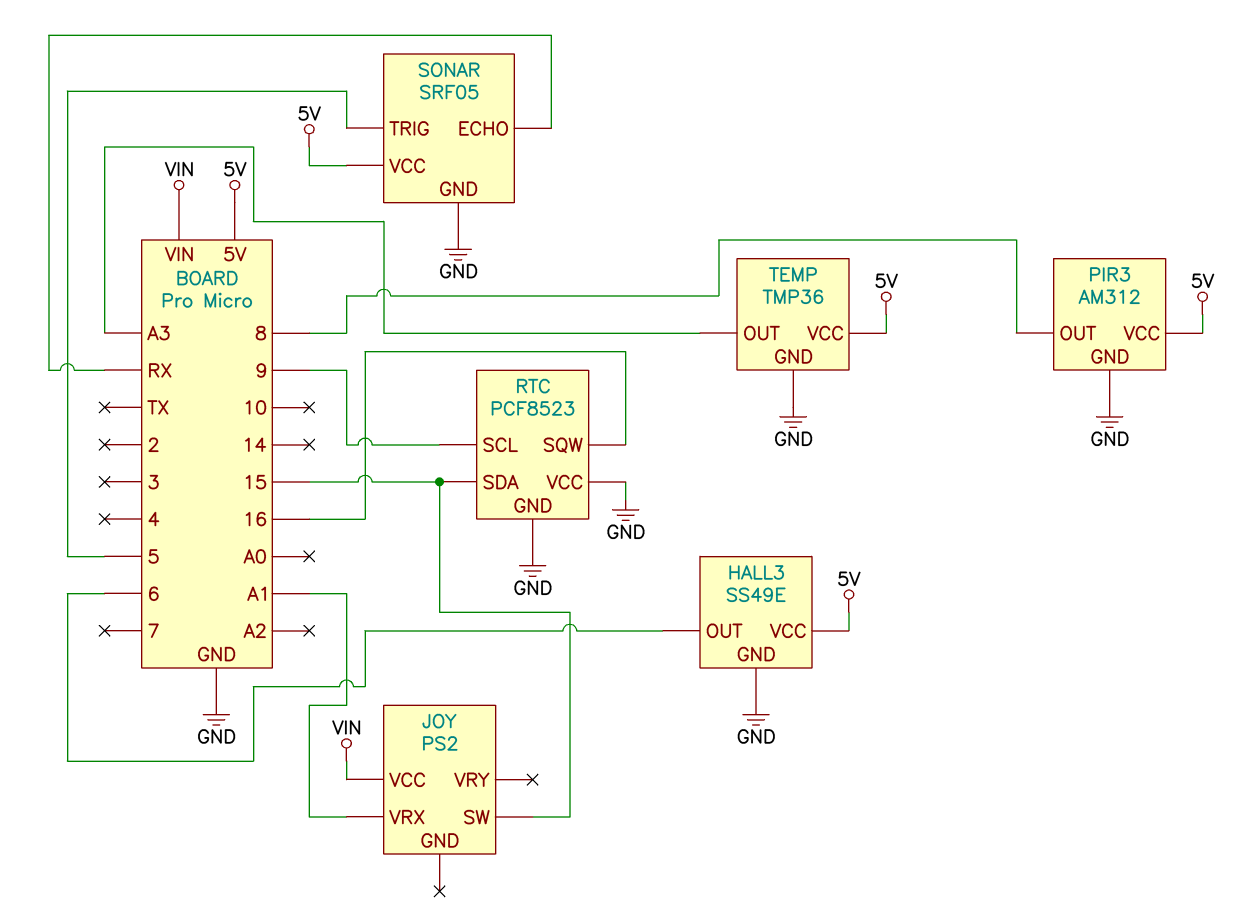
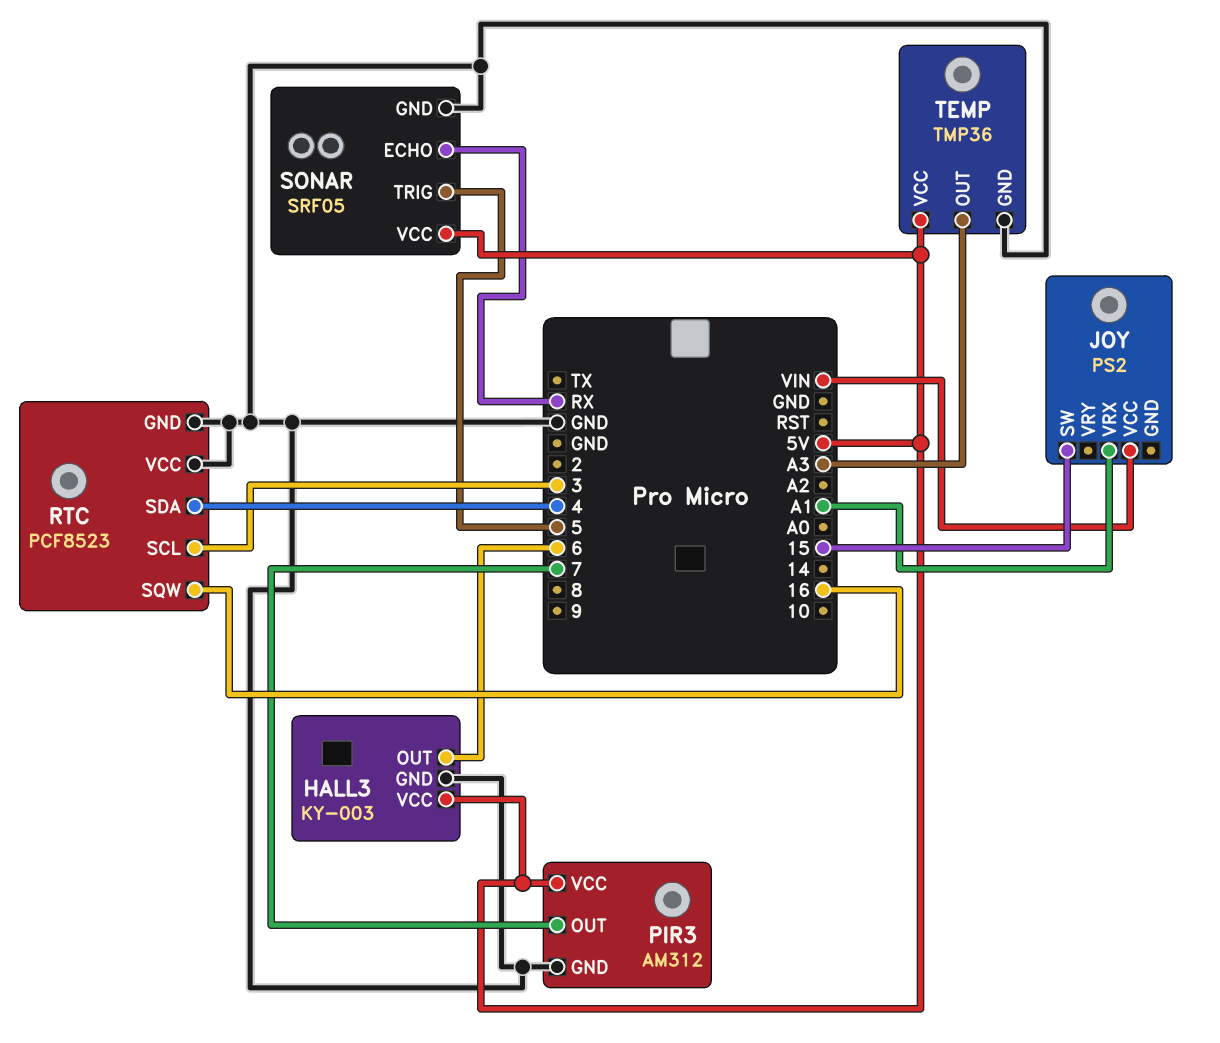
HALL3: SS49E -> KY-003
PIR3 pin OUT: 8 -> 7
RTC pin SCL: 9 -> 3
RTC pin SDA: 15 -> 4

